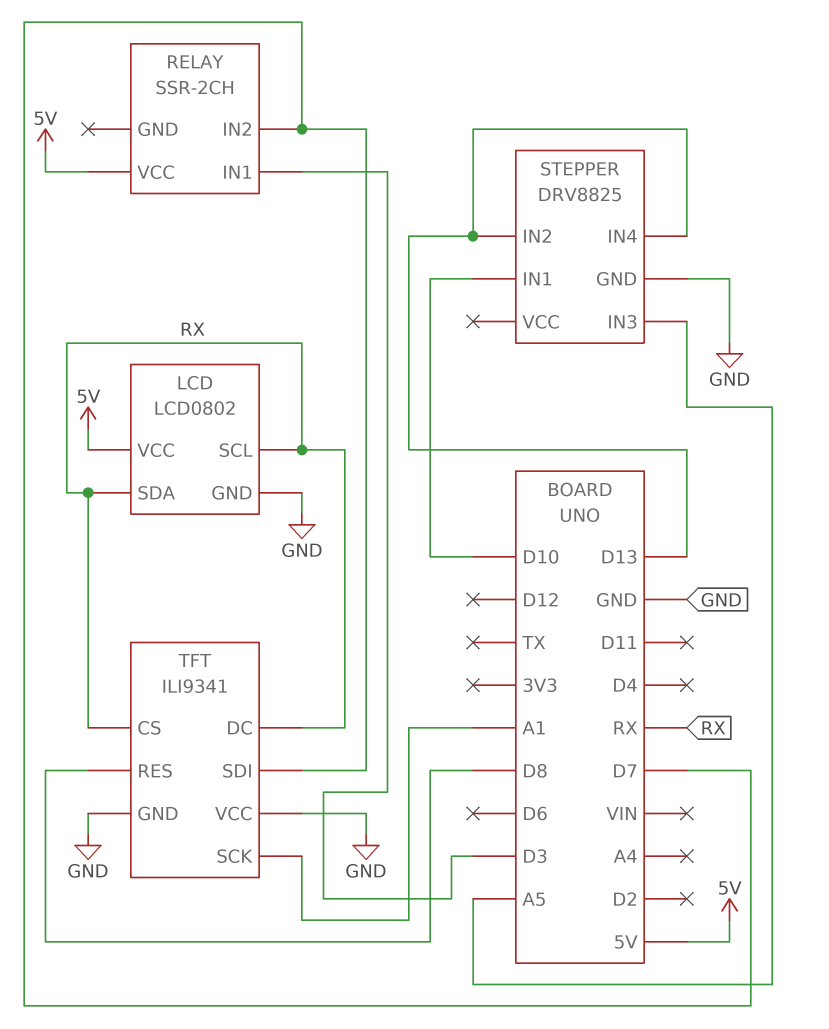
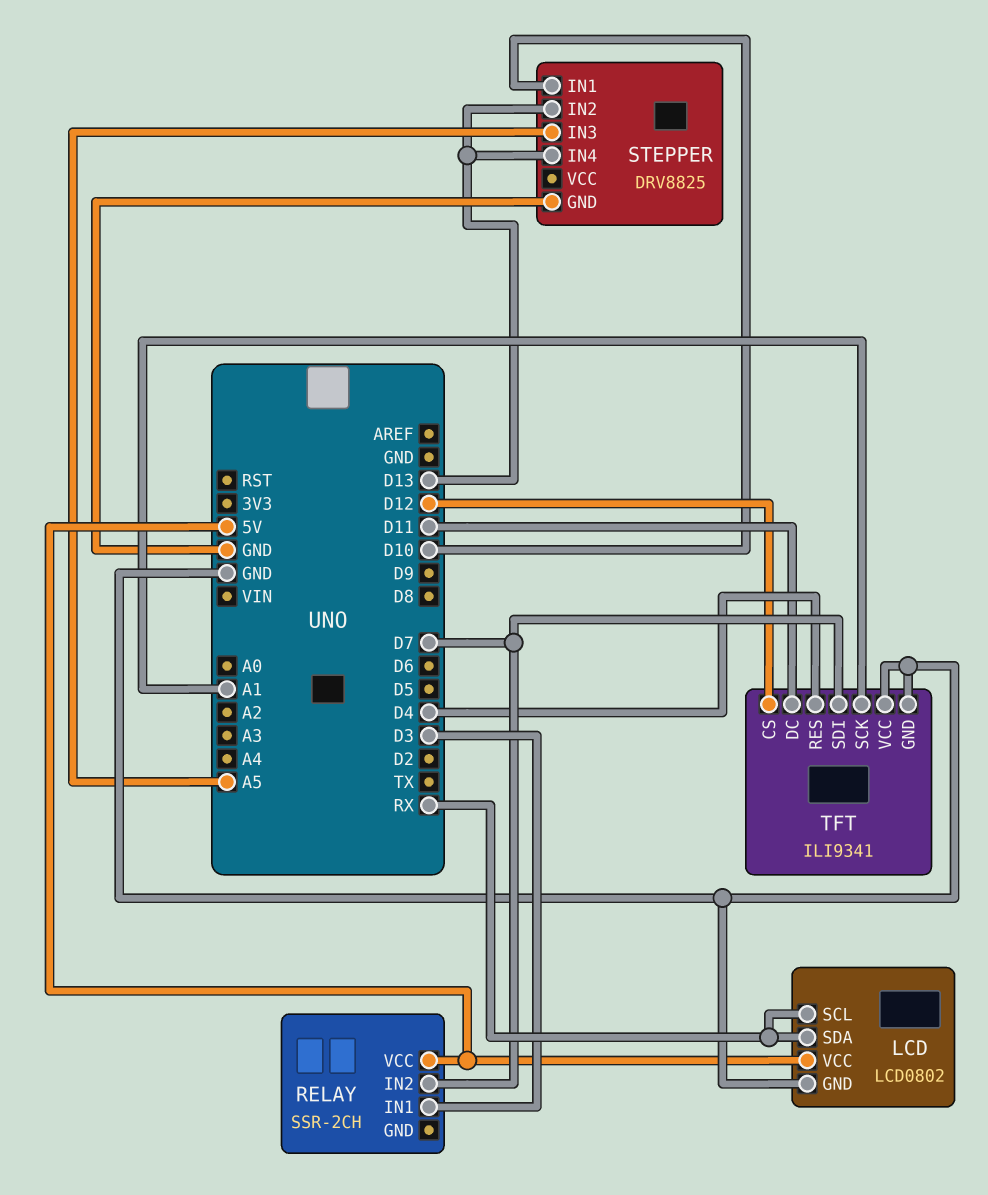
TFT pin CS: RX -> D12
TFT pin DC: RX -> D11
TFT pin RES: D8 -> D4

